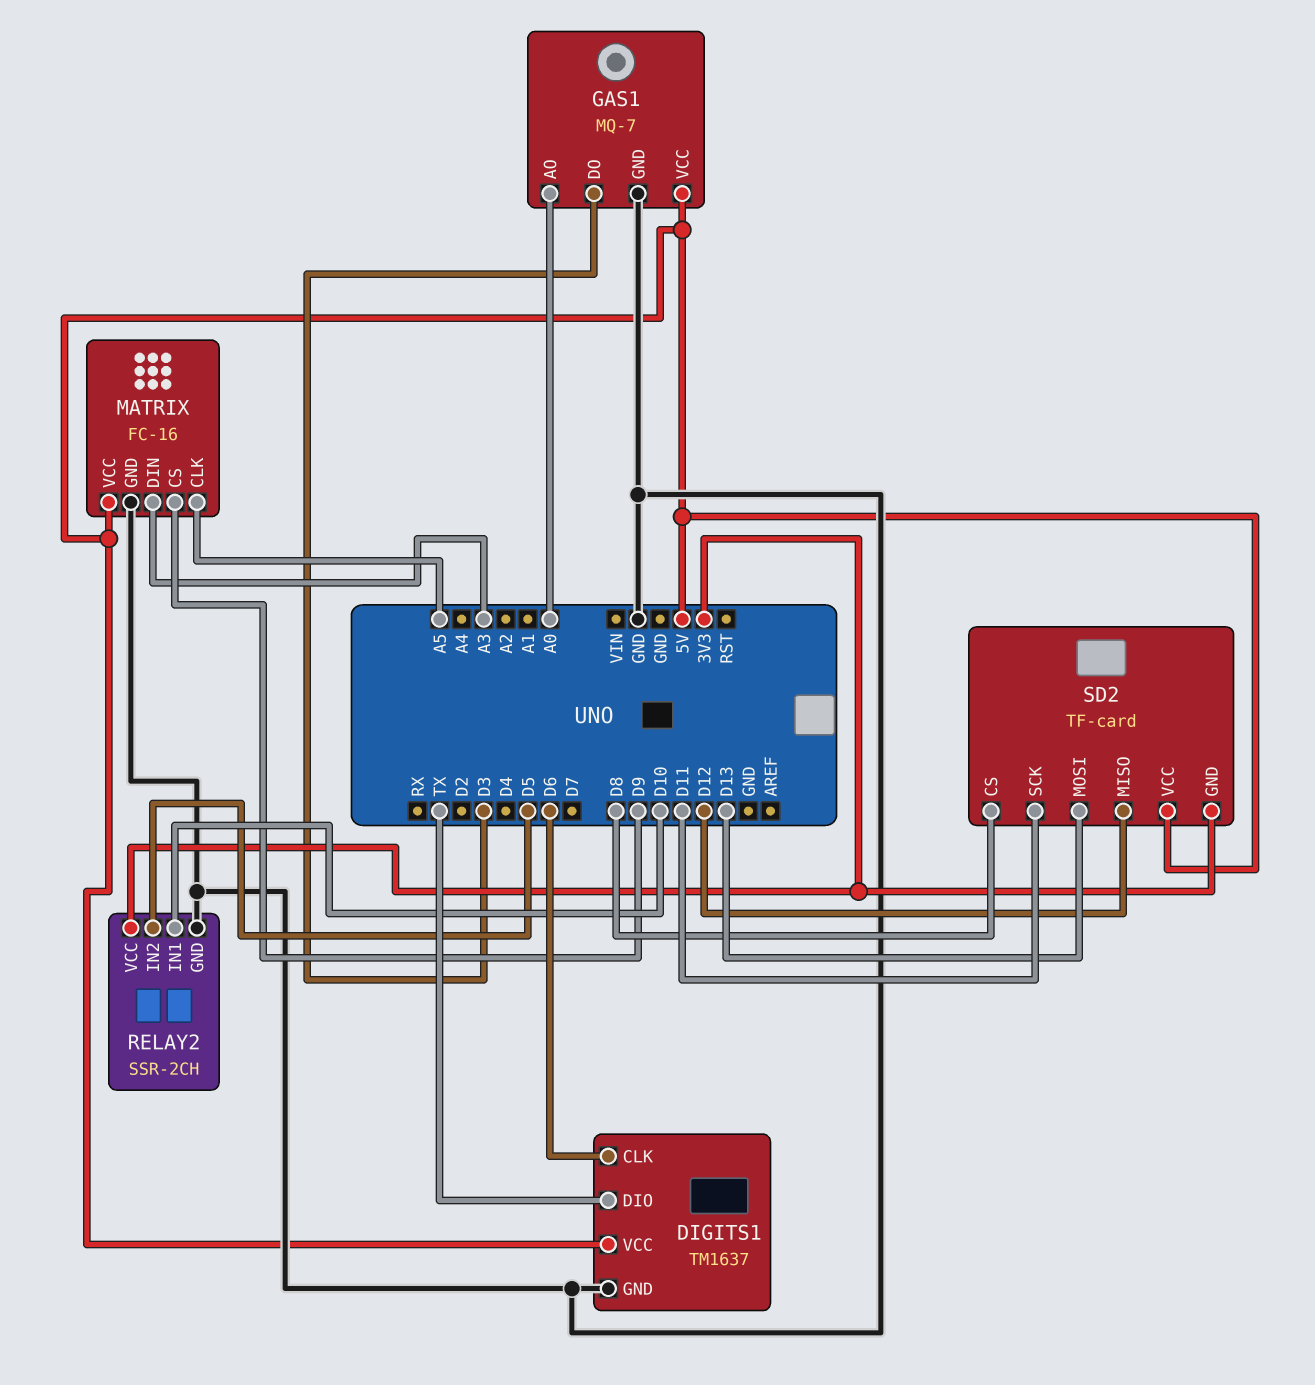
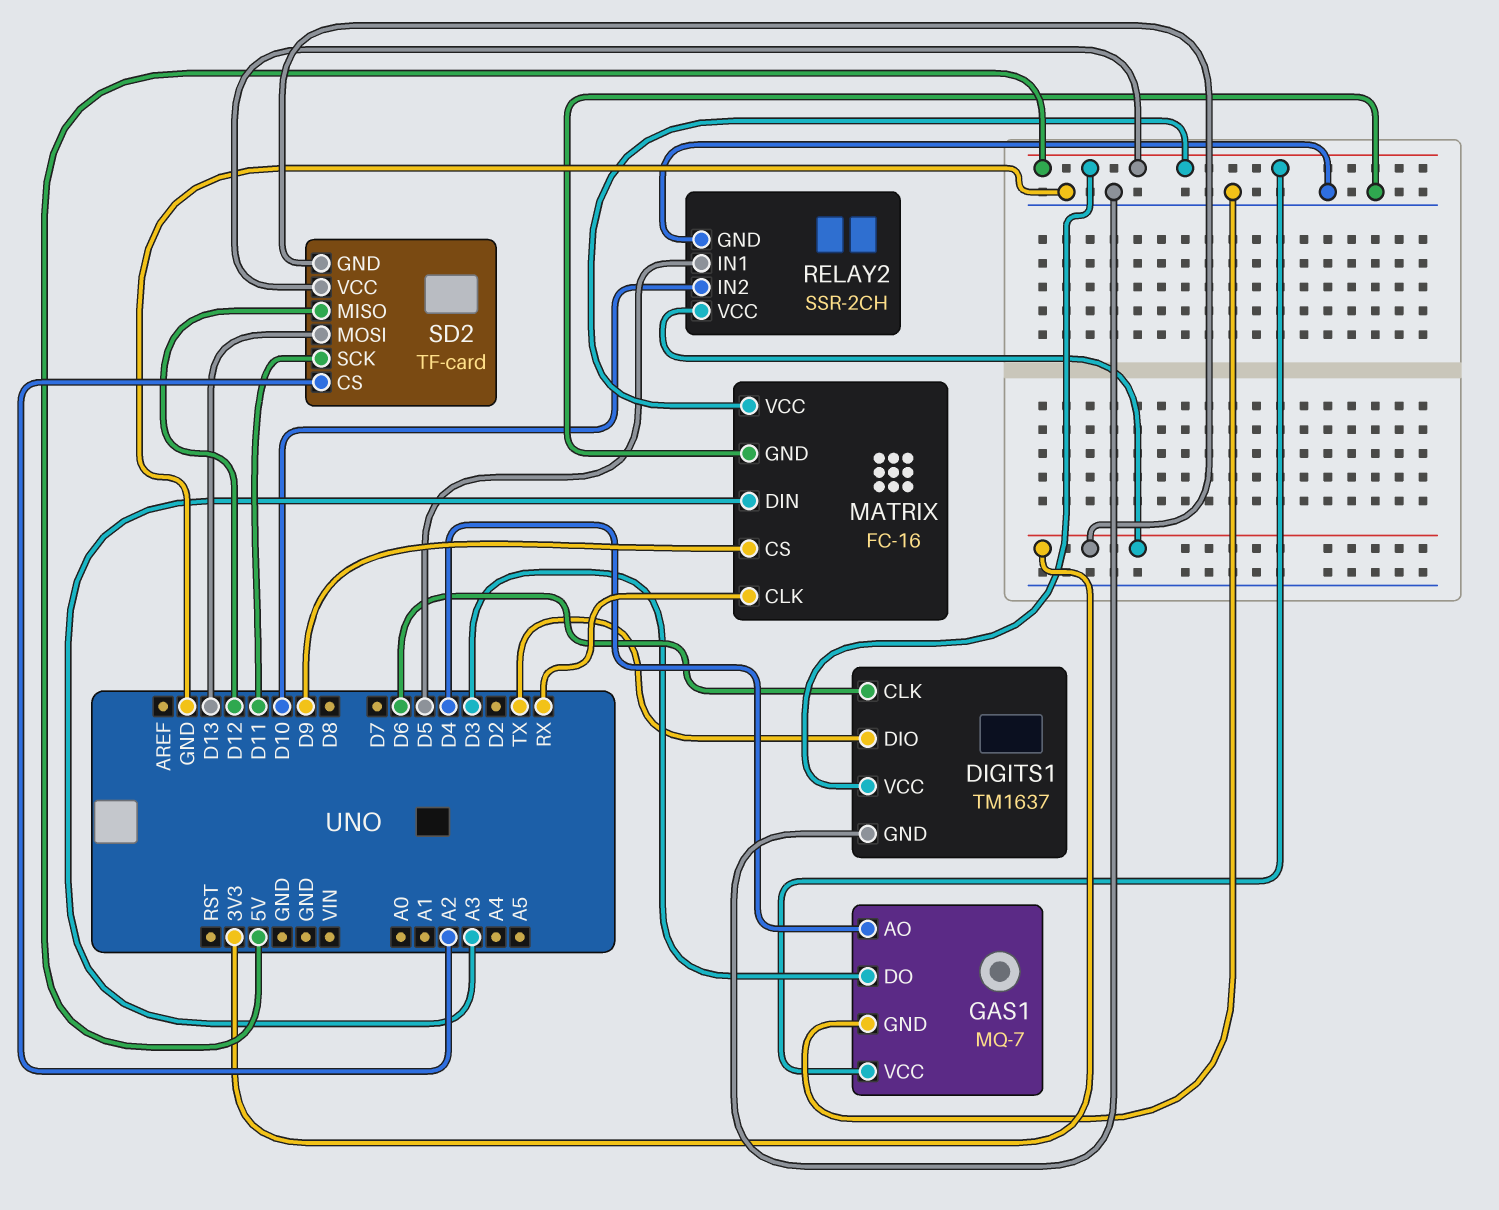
GAS1 pin AO: A0 -> D4
MATRIX pin CLK: A5 -> RX
RELAY2 pin IN1: D10 -> D5
RELAY2 pin IN2: D5 -> D10
SD2 pin CS: D8 -> A2

